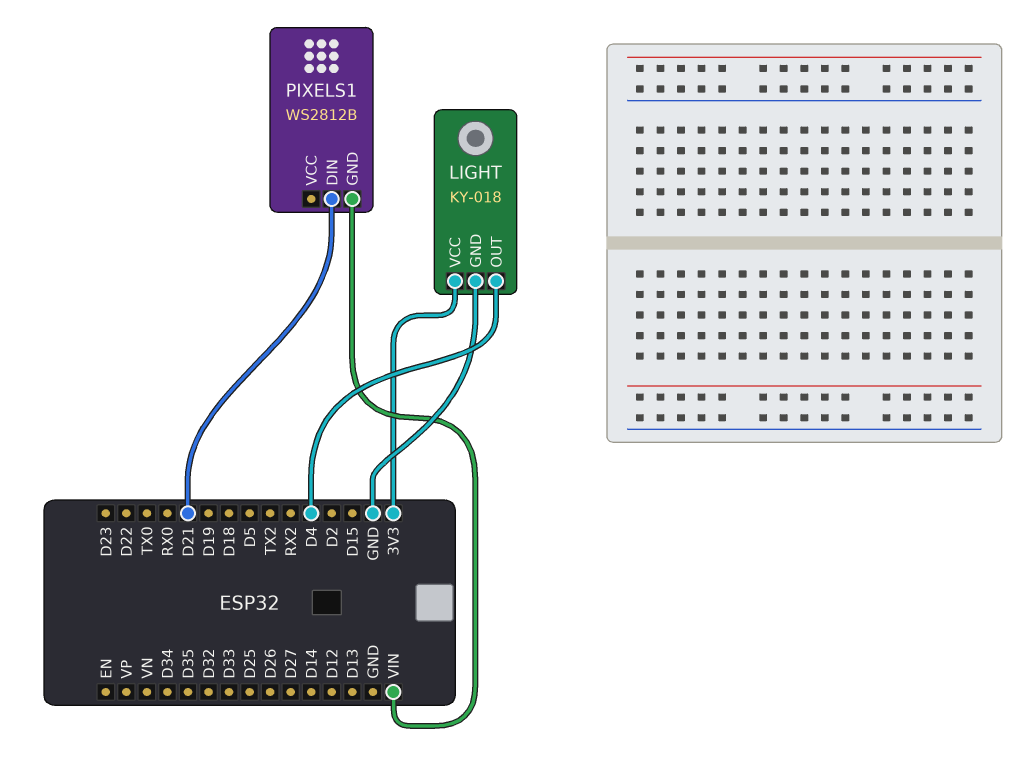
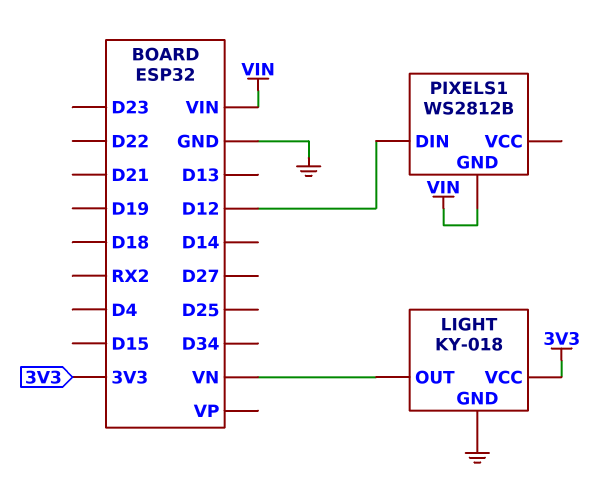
LIGHT pin OUT: D4 -> VN
PIXELS1 pin DIN: D21 -> D12

